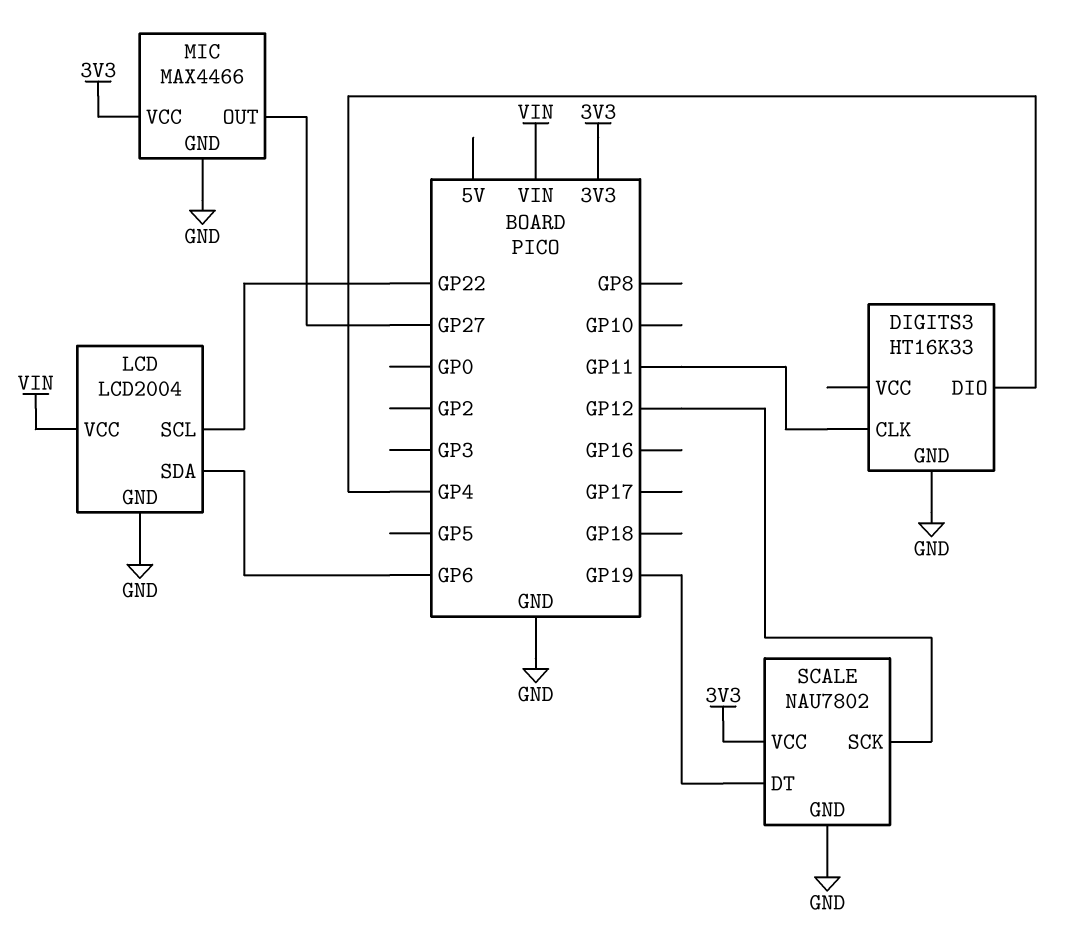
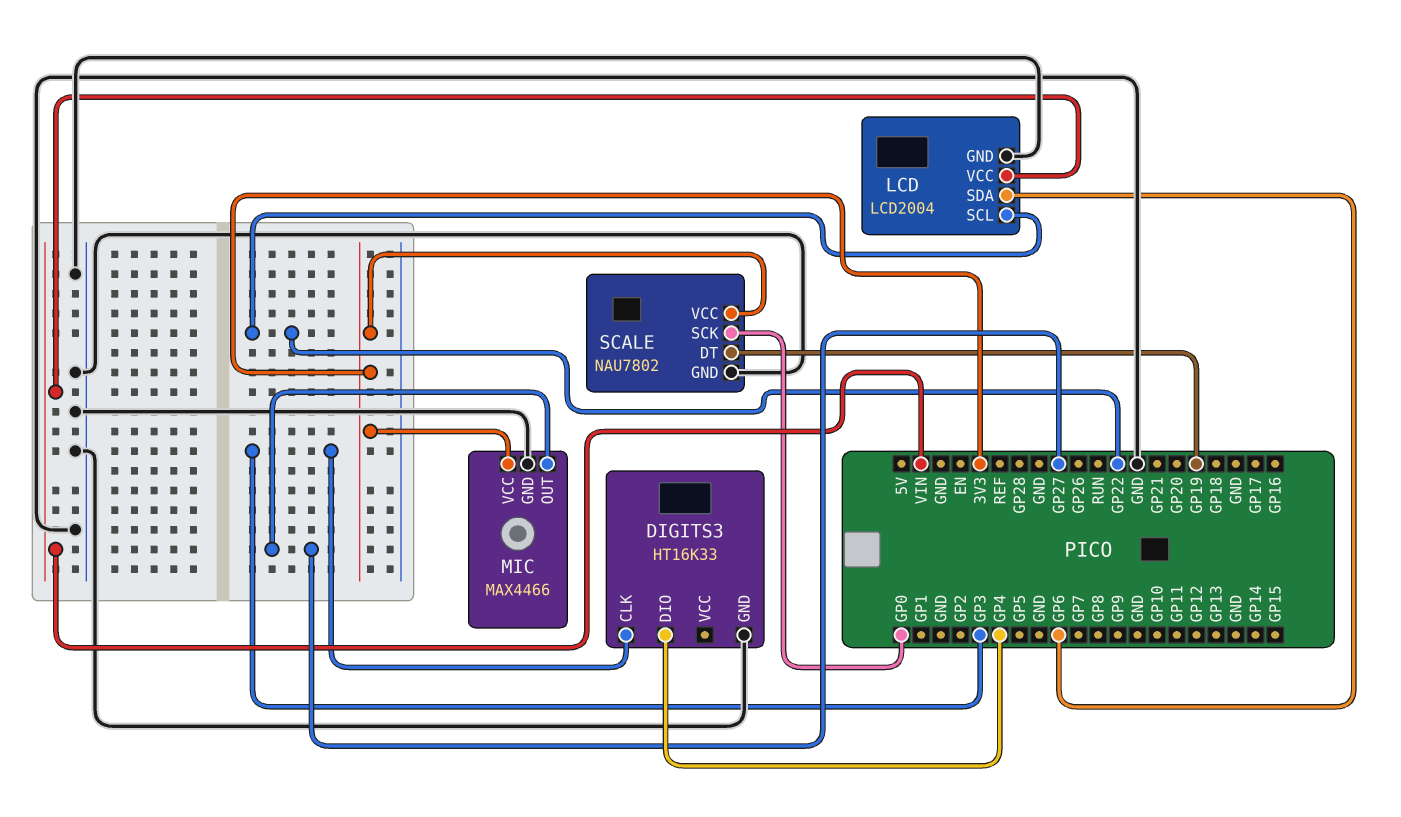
DIGITS3 pin CLK: GP11 -> GP3
SCALE pin SCK: GP12 -> GP0

